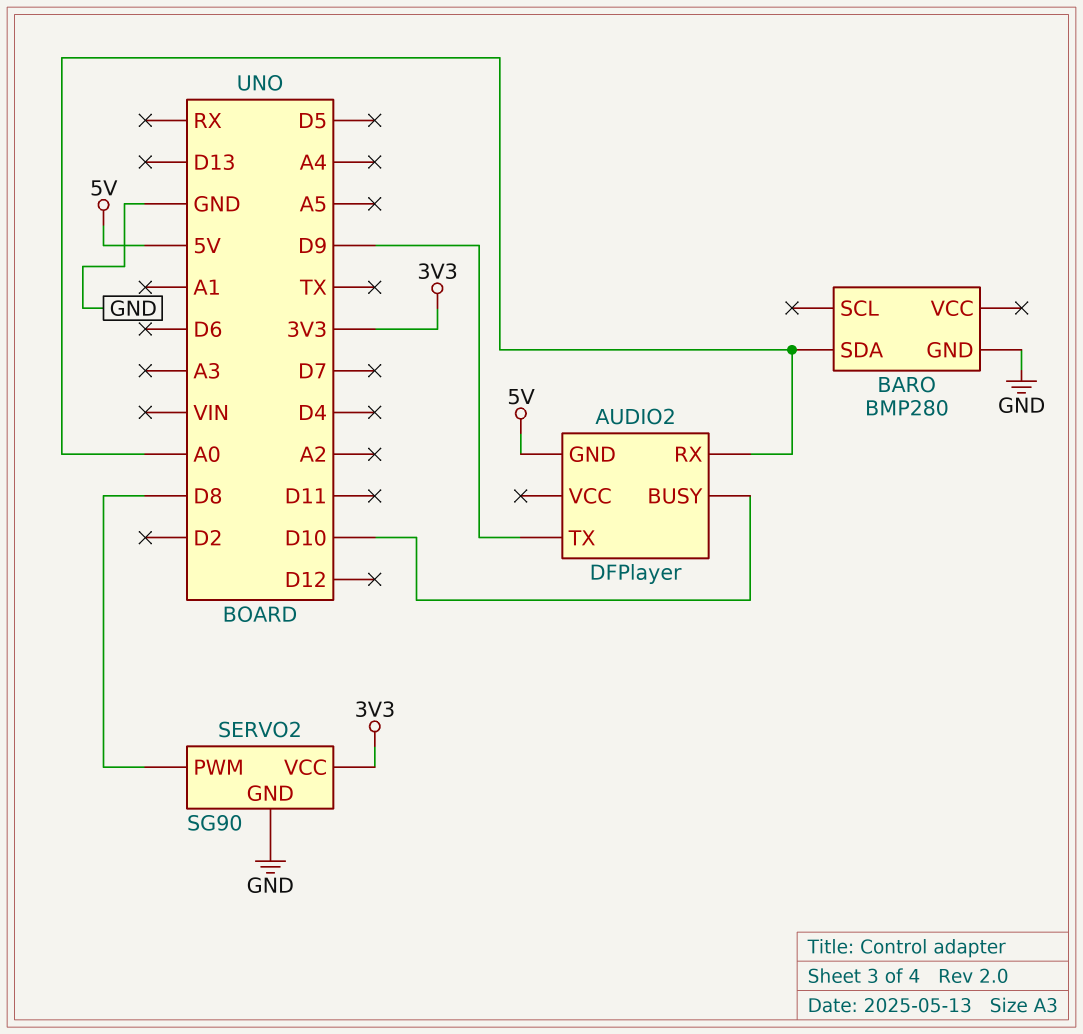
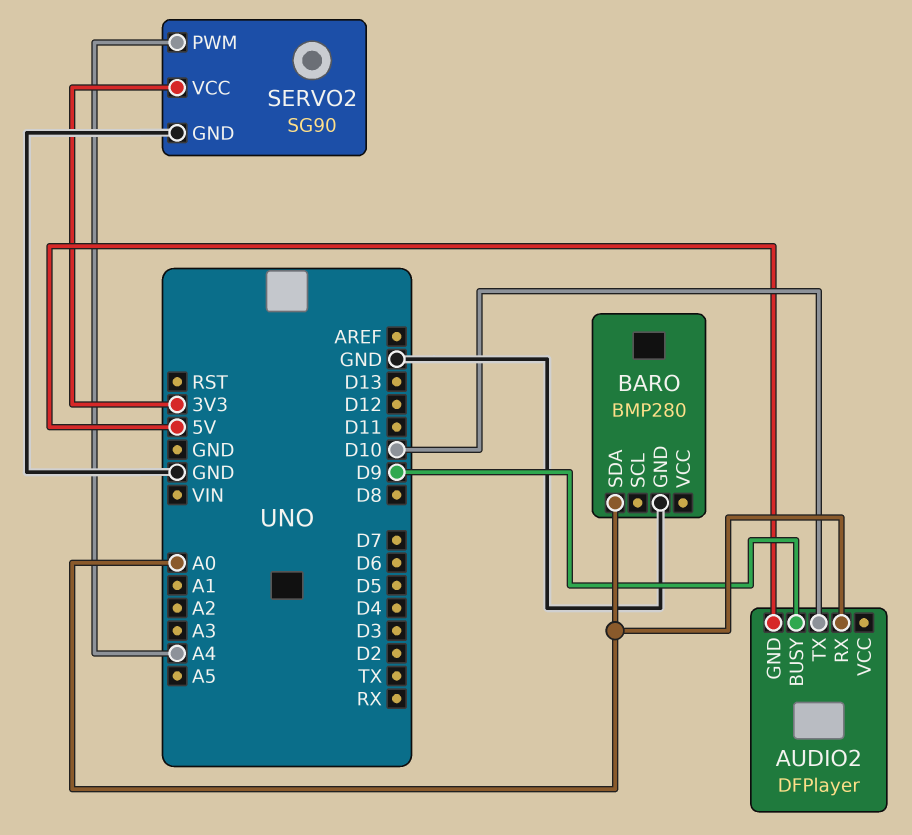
AUDIO2 pin BUSY: D10 -> D9
AUDIO2 pin TX: D9 -> D10
SERVO2 pin PWM: D8 -> A4

